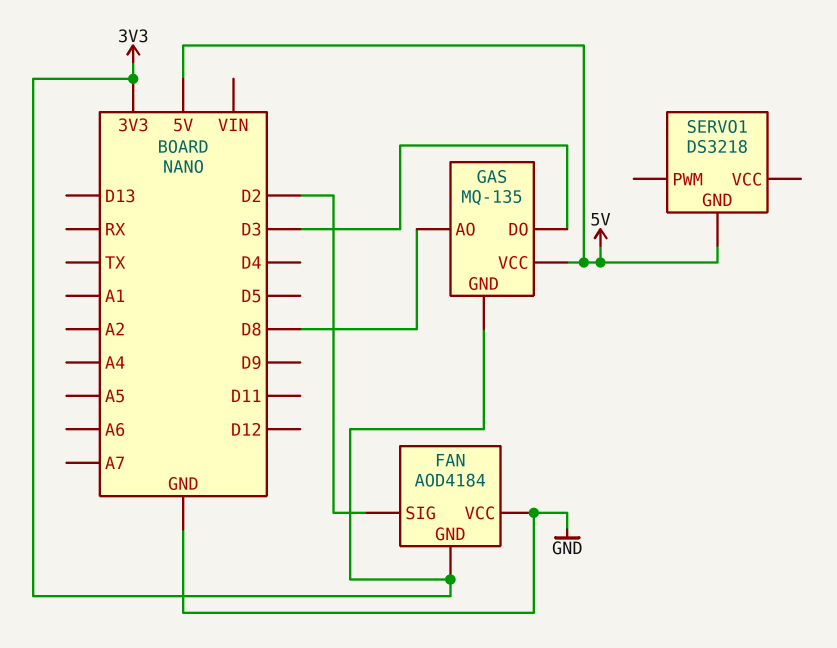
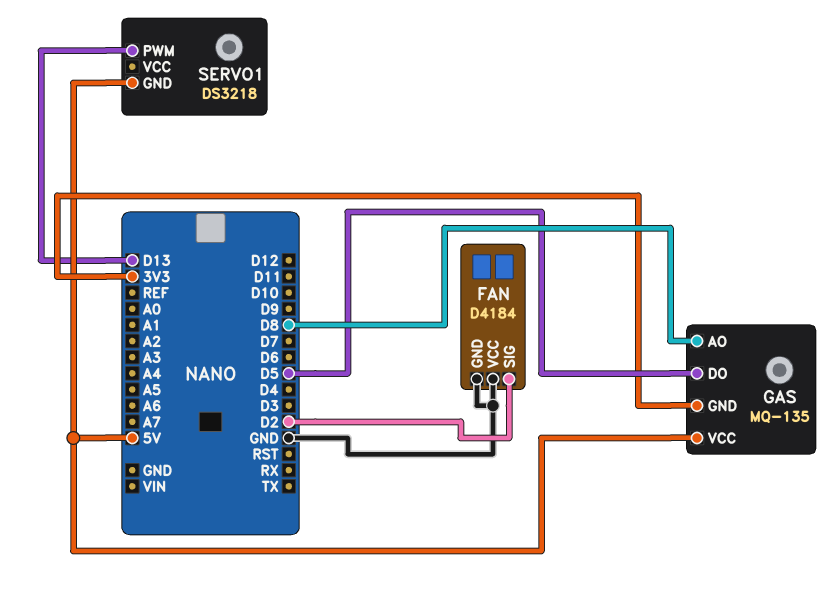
FAN: AOD4184 -> D4184
FAN pin GND: 3V3 -> GND
GAS pin DO: D3 -> D5
SERVO1 pin PWM: none -> D13

